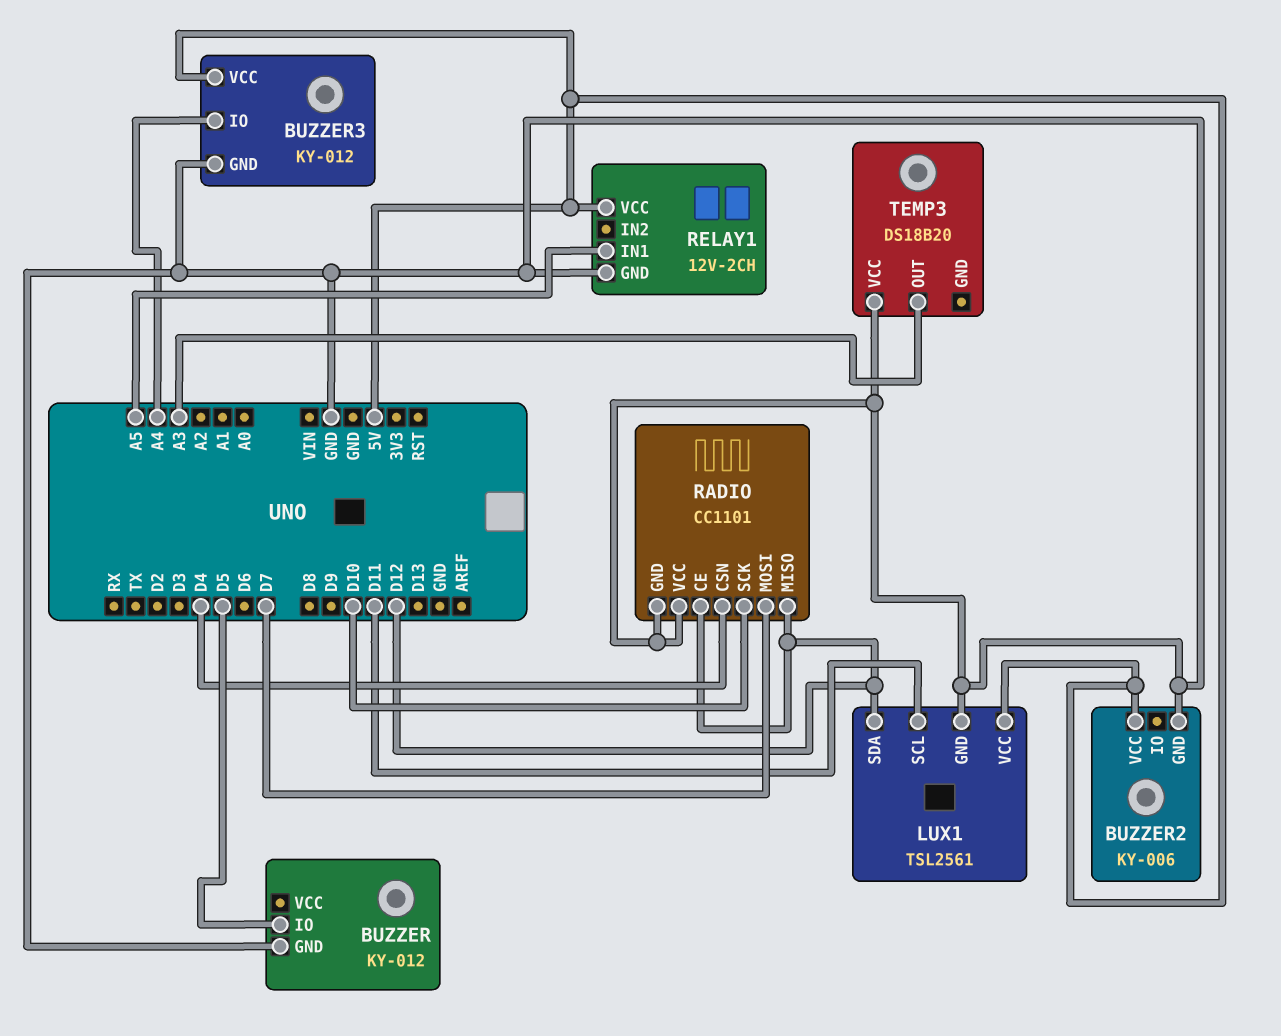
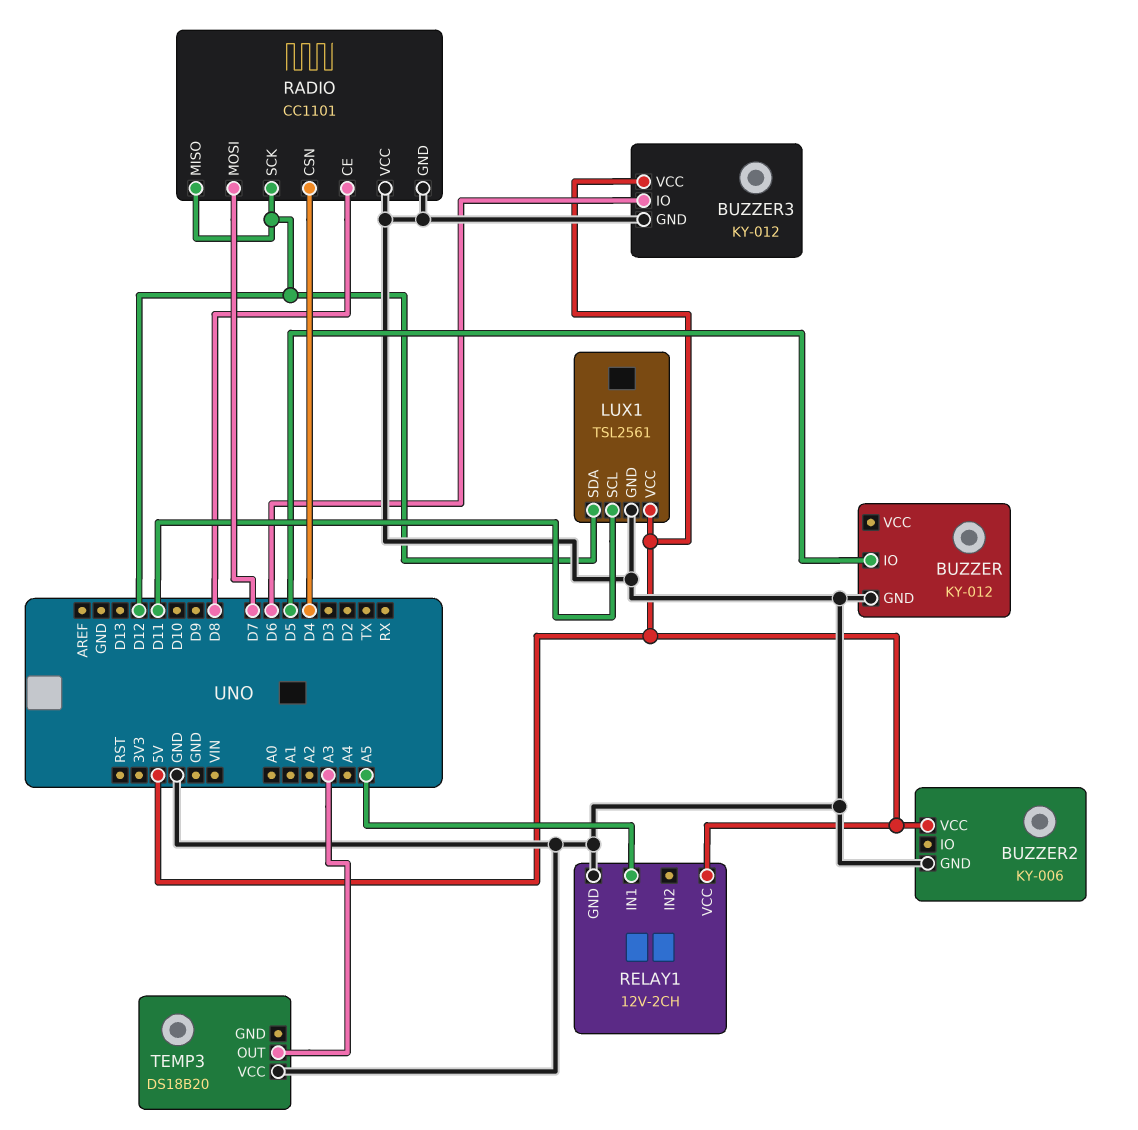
BUZZER3 pin IO: A4 -> D6
RADIO pin CE: D12 -> D8
RADIO pin SCK: D10 -> D12

